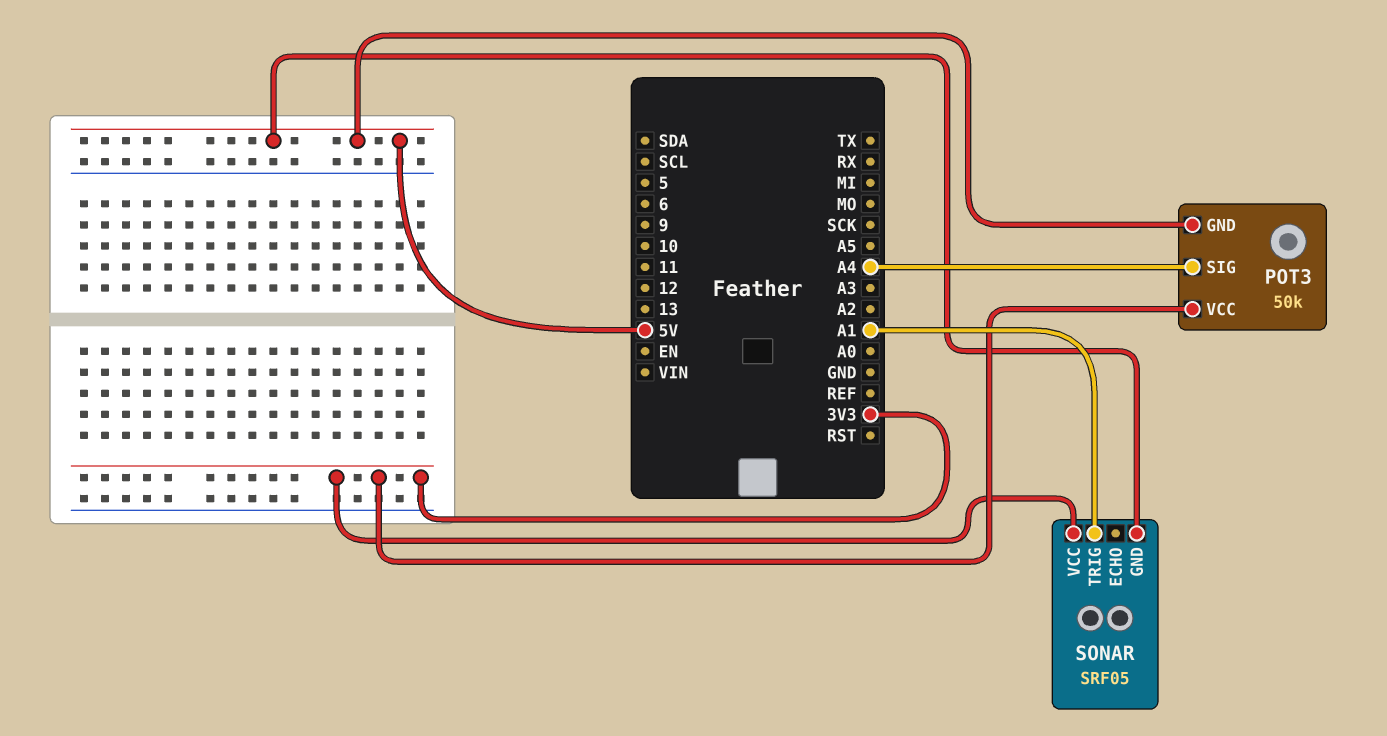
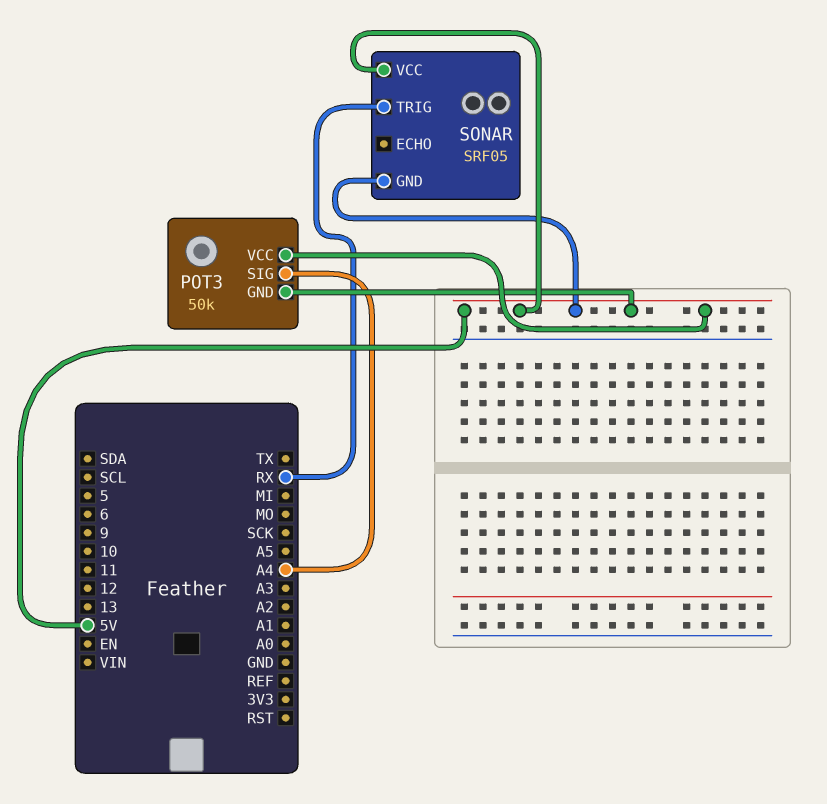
POT3 pin VCC: 3V3 -> 5V
SONAR pin TRIG: A1 -> RX
SONAR pin VCC: 3V3 -> 5V

